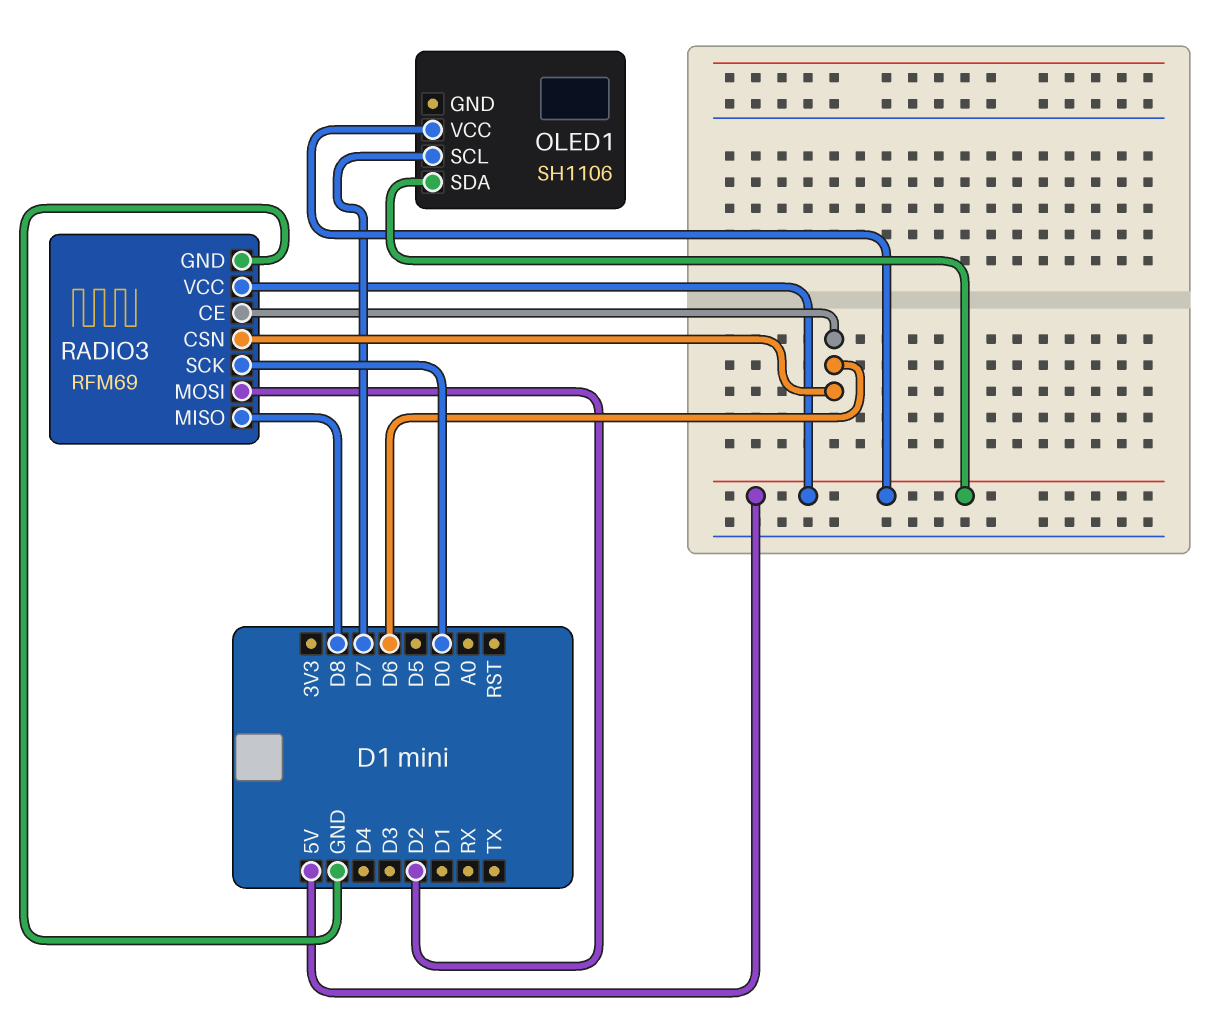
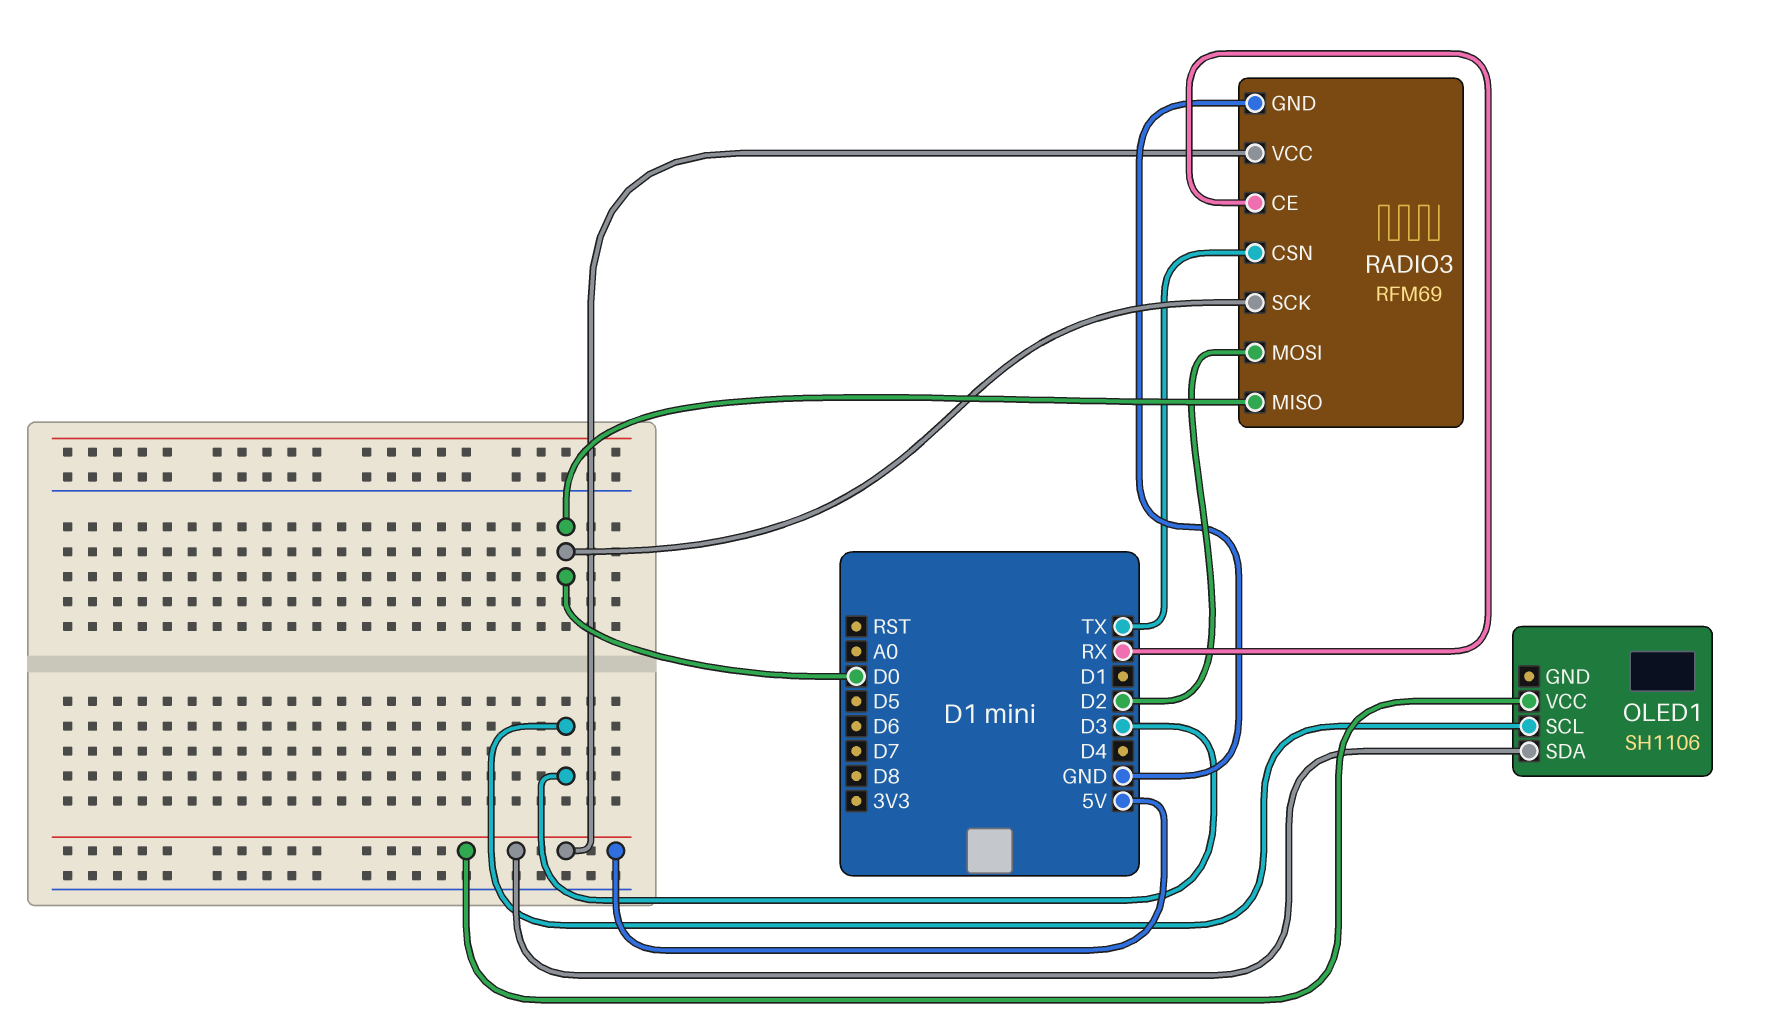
OLED1 pin SCL: D7 -> D3
RADIO3 pin CE: D6 -> RX
RADIO3 pin CSN: D6 -> TX
RADIO3 pin MISO: D8 -> D0

